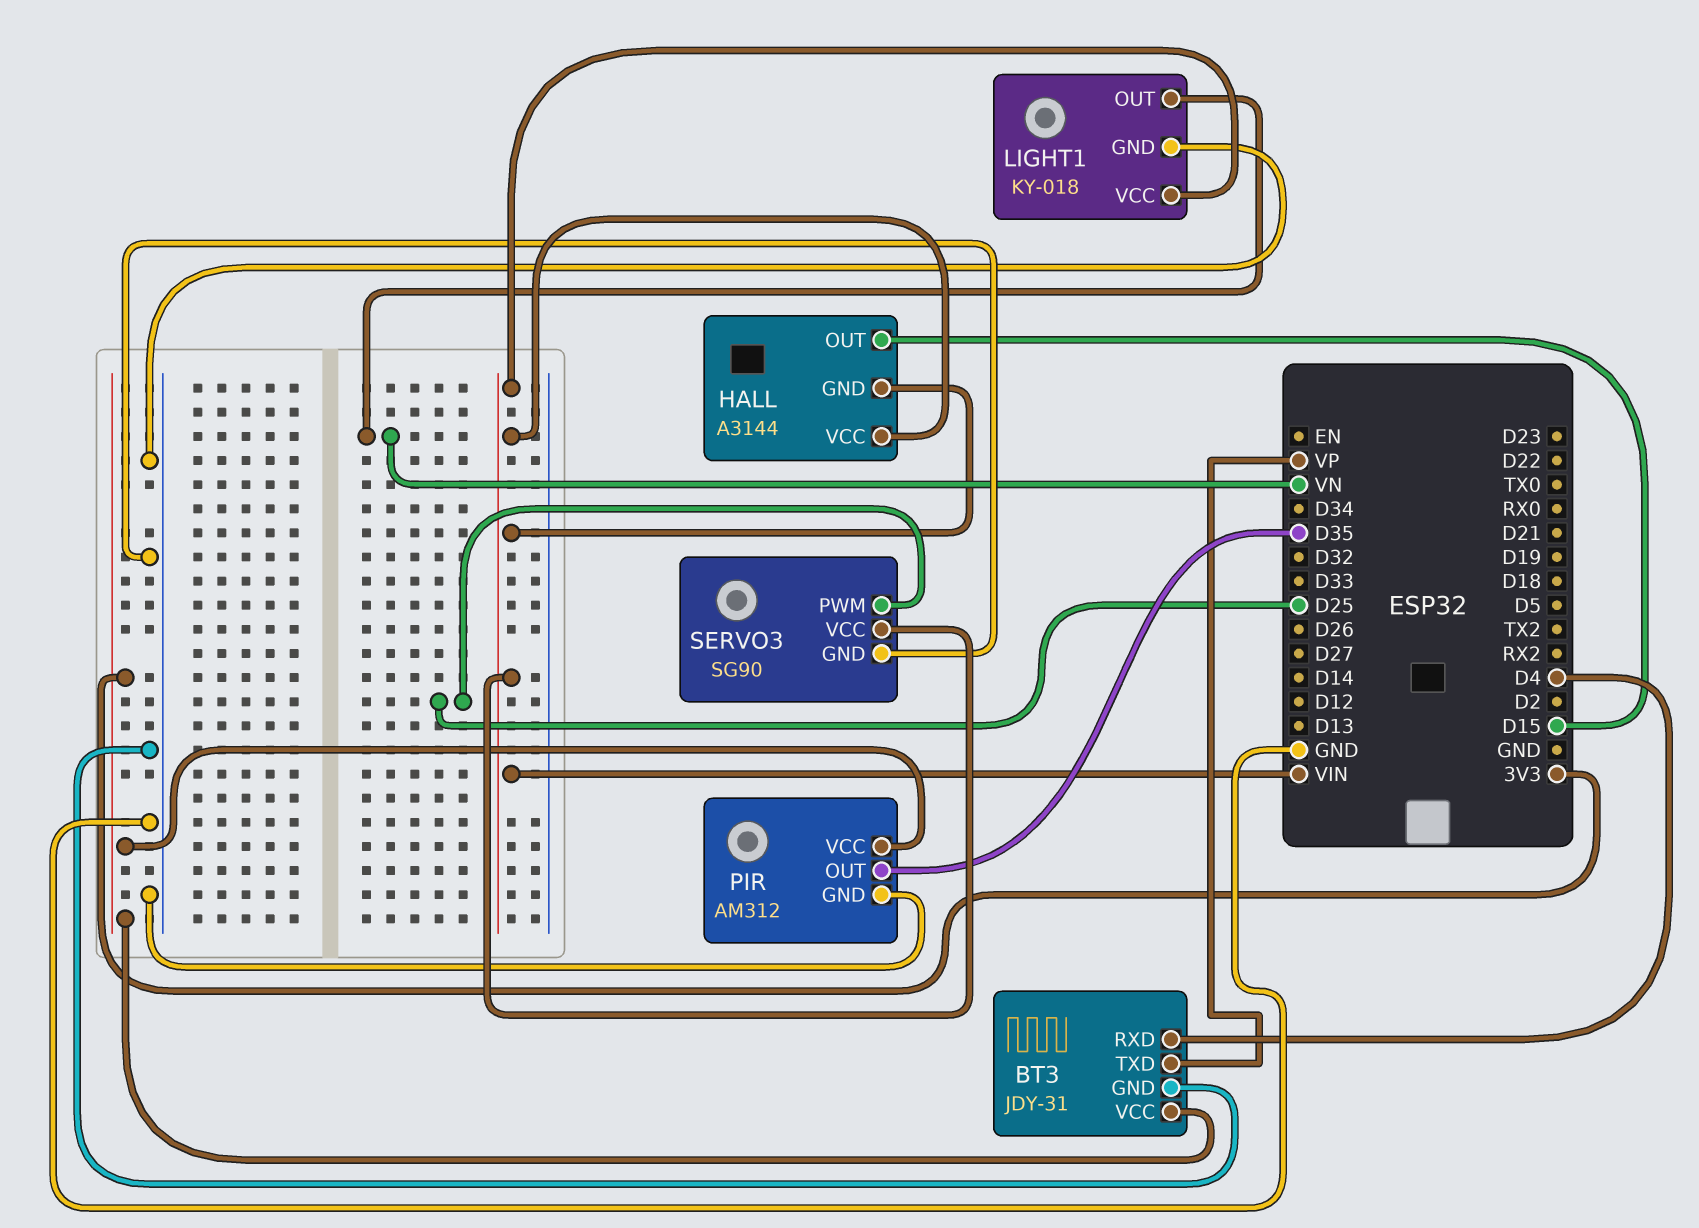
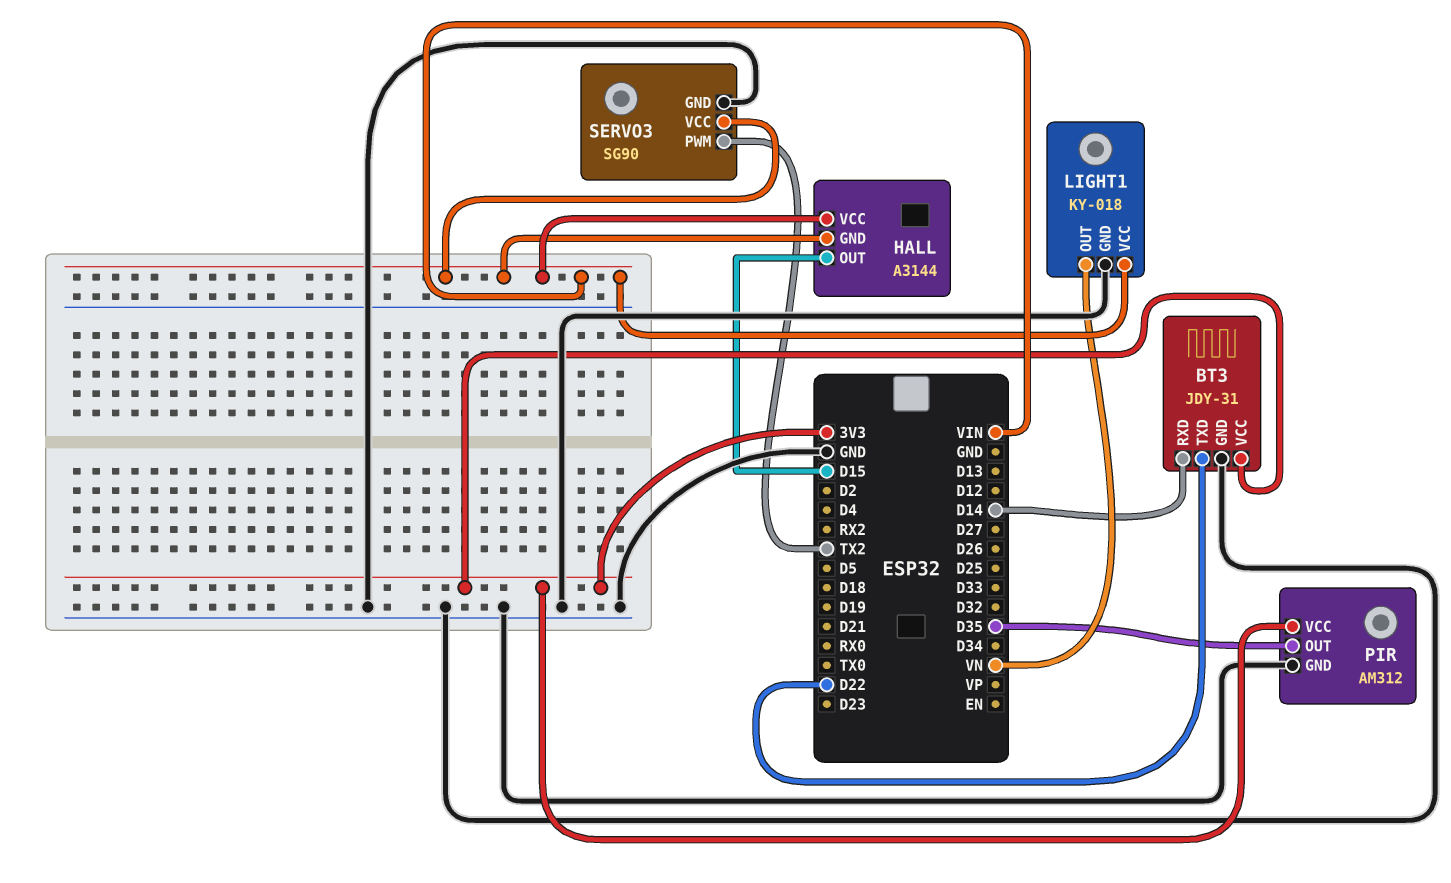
BT3 pin RXD: D4 -> D14
BT3 pin TXD: VP -> D22
SERVO3 pin PWM: D25 -> TX2

